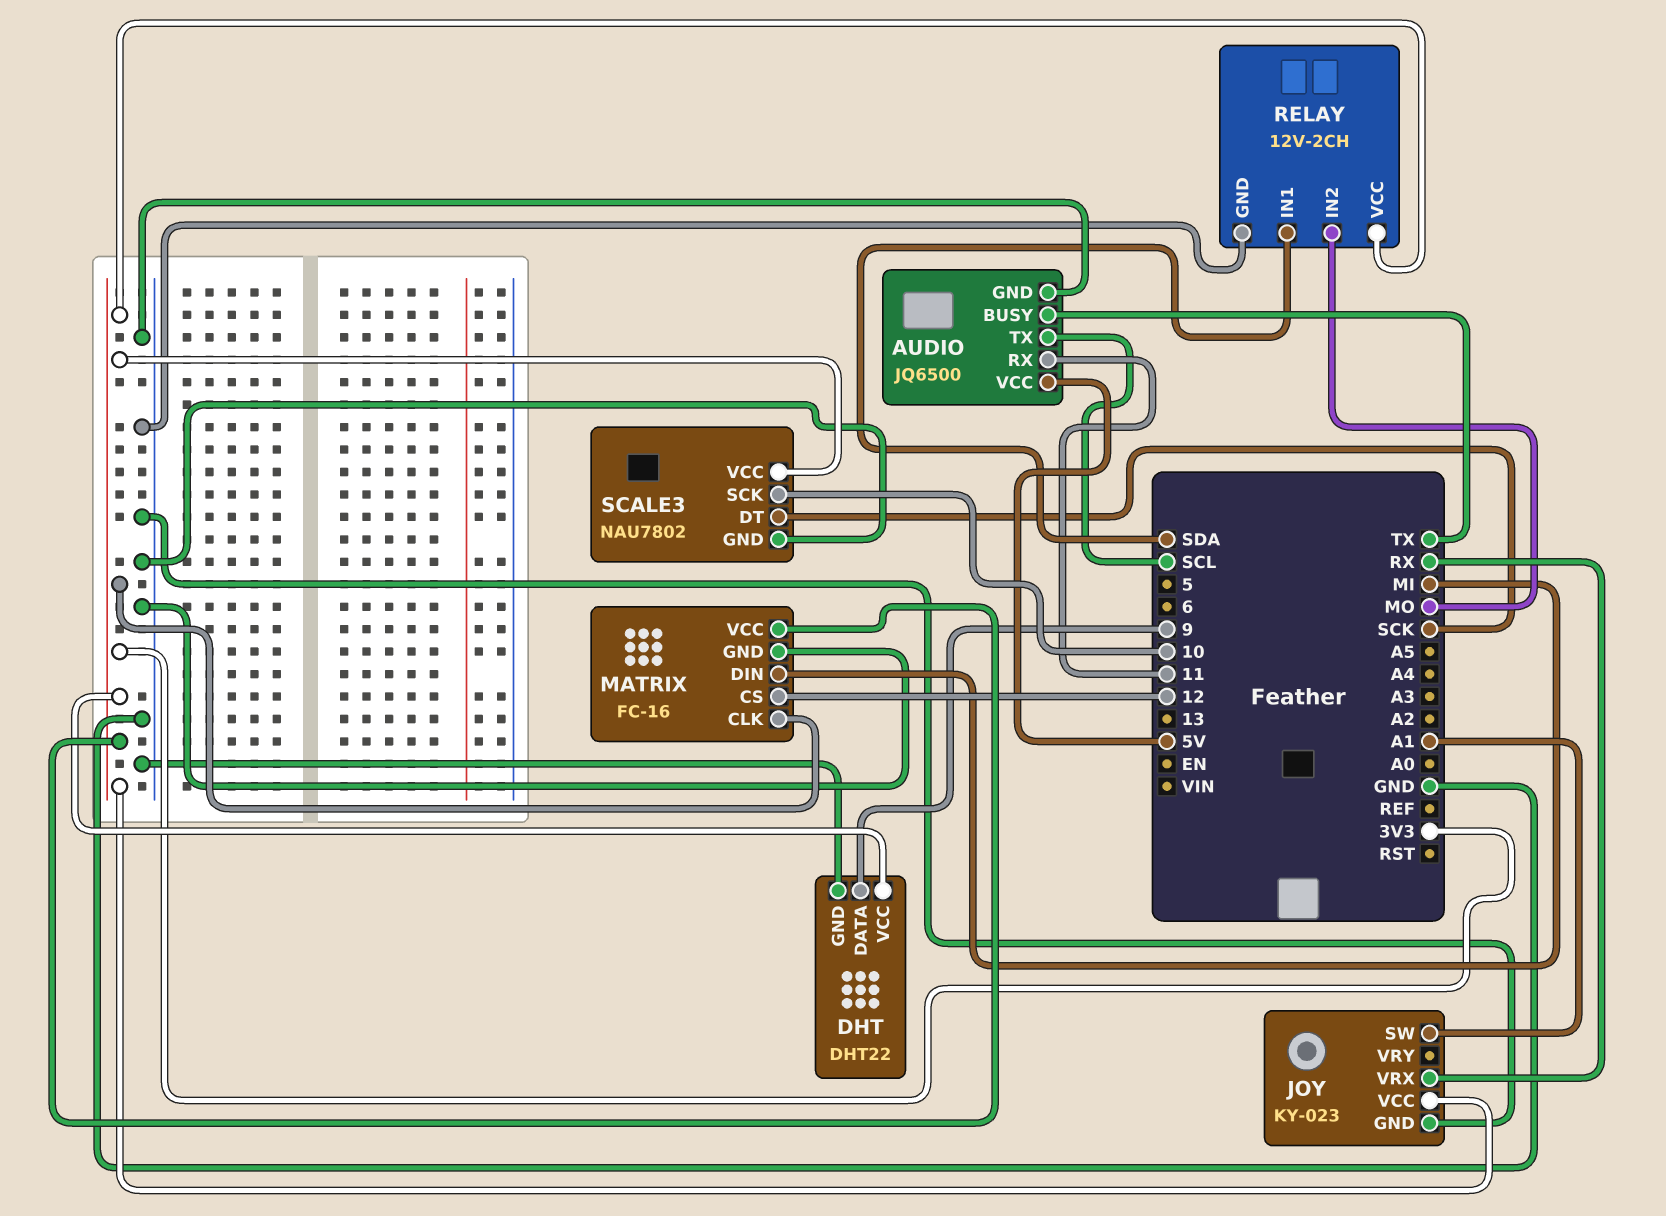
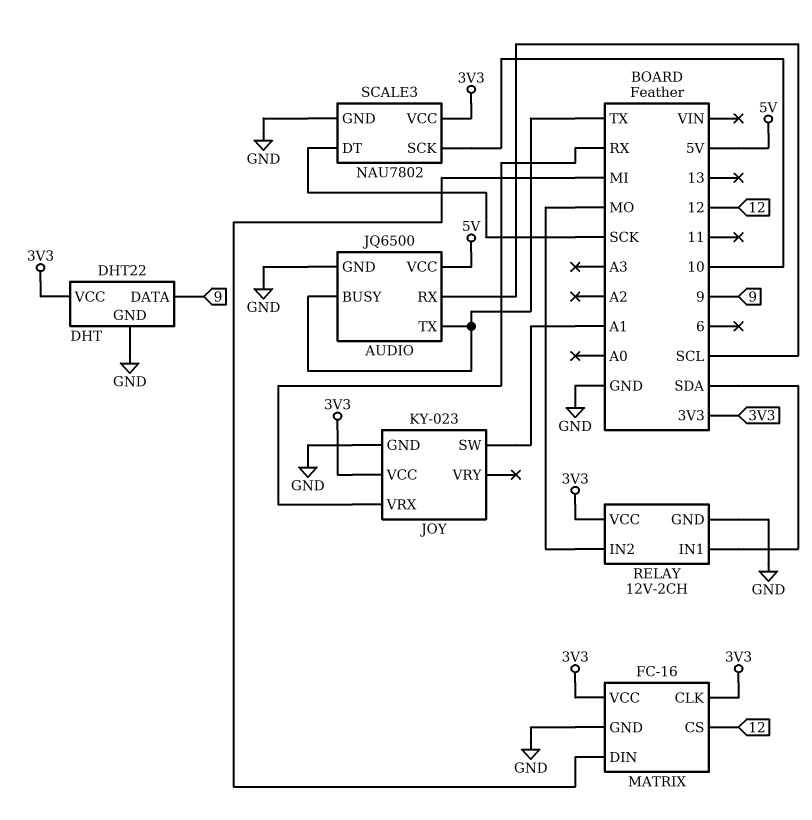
AUDIO pin RX: 11 -> SCL
AUDIO pin TX: SCL -> TX

